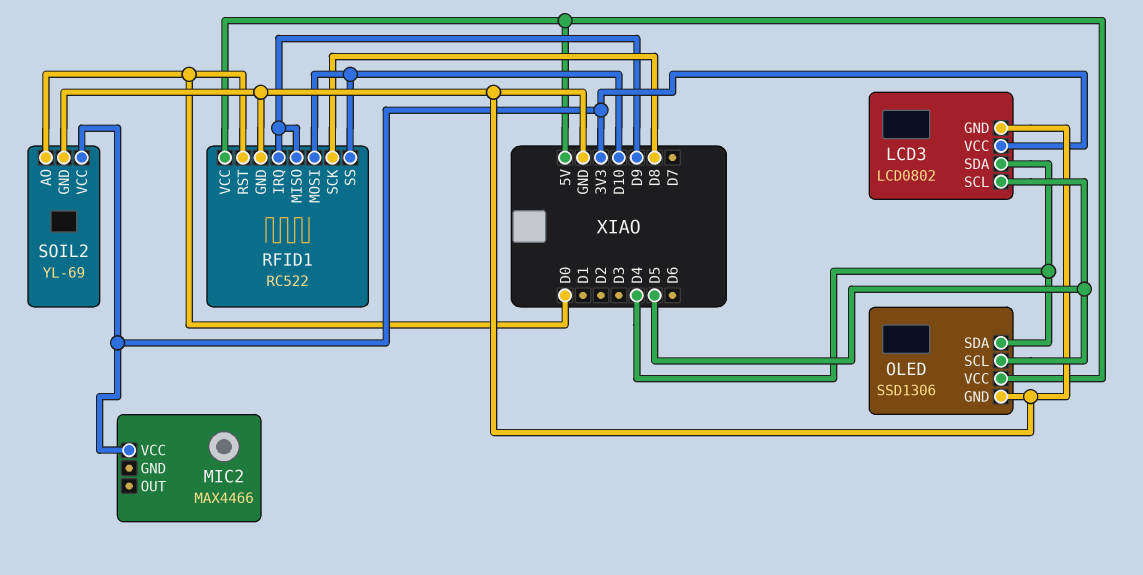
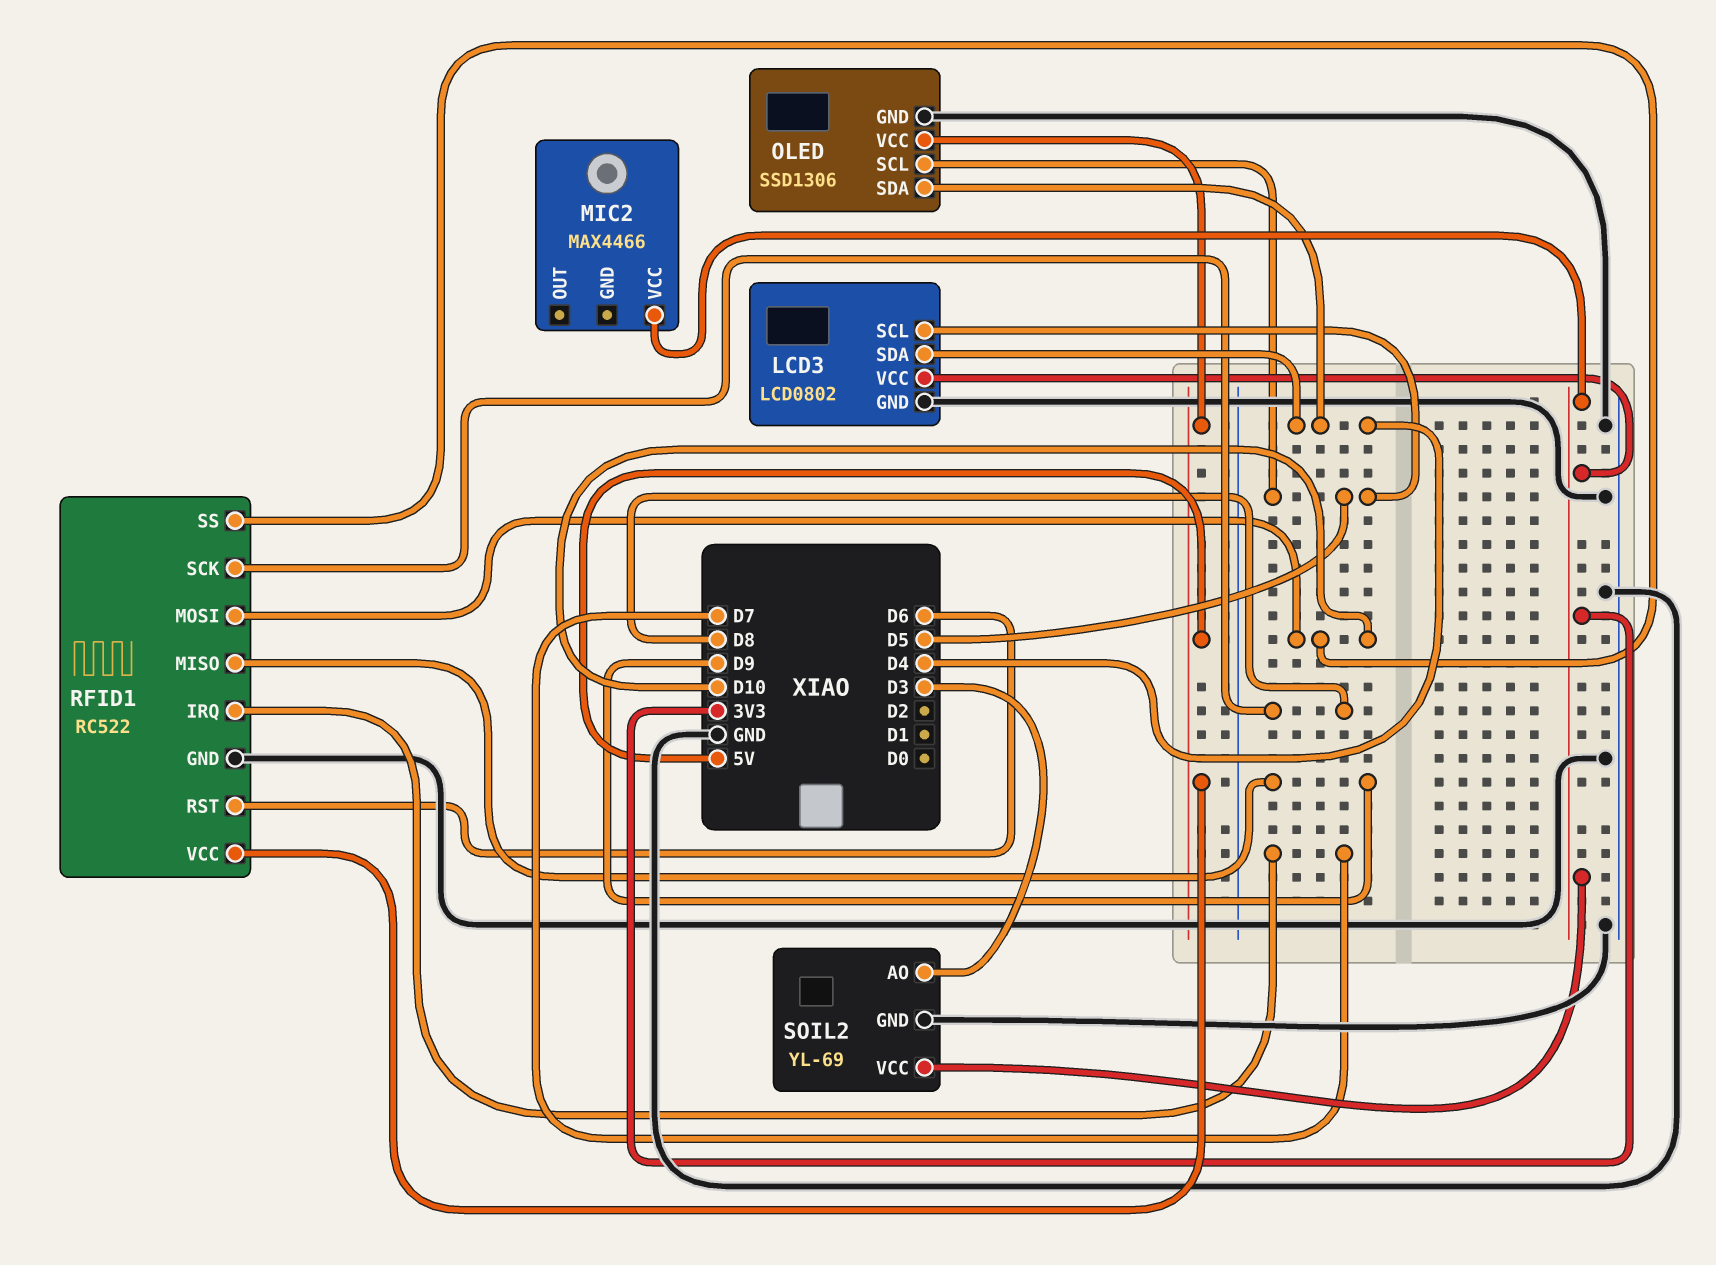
RFID1 pin IRQ: D9 -> D7
RFID1 pin RST: D0 -> D6
SOIL2 pin AO: D0 -> D3

